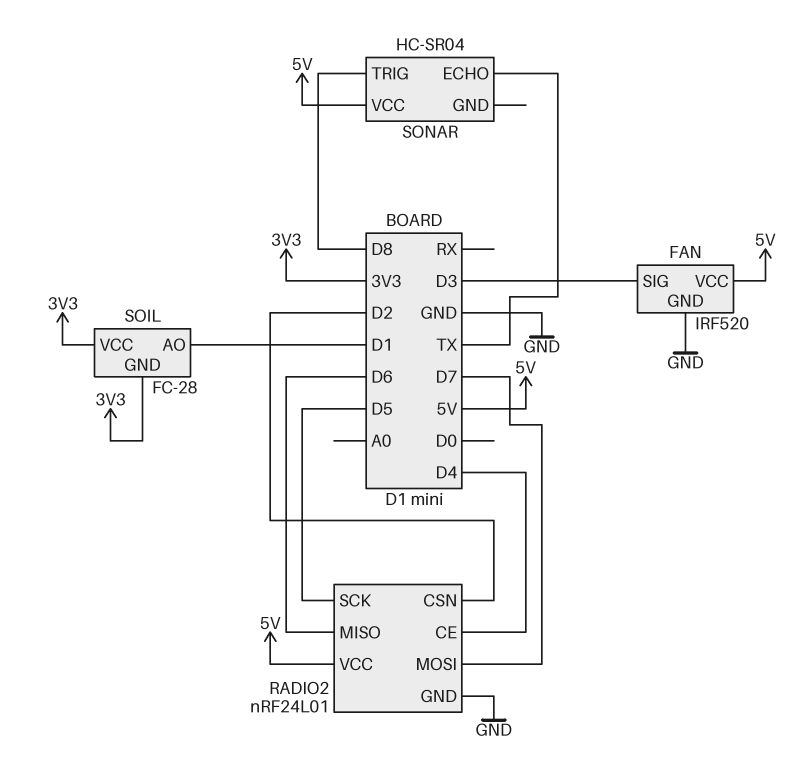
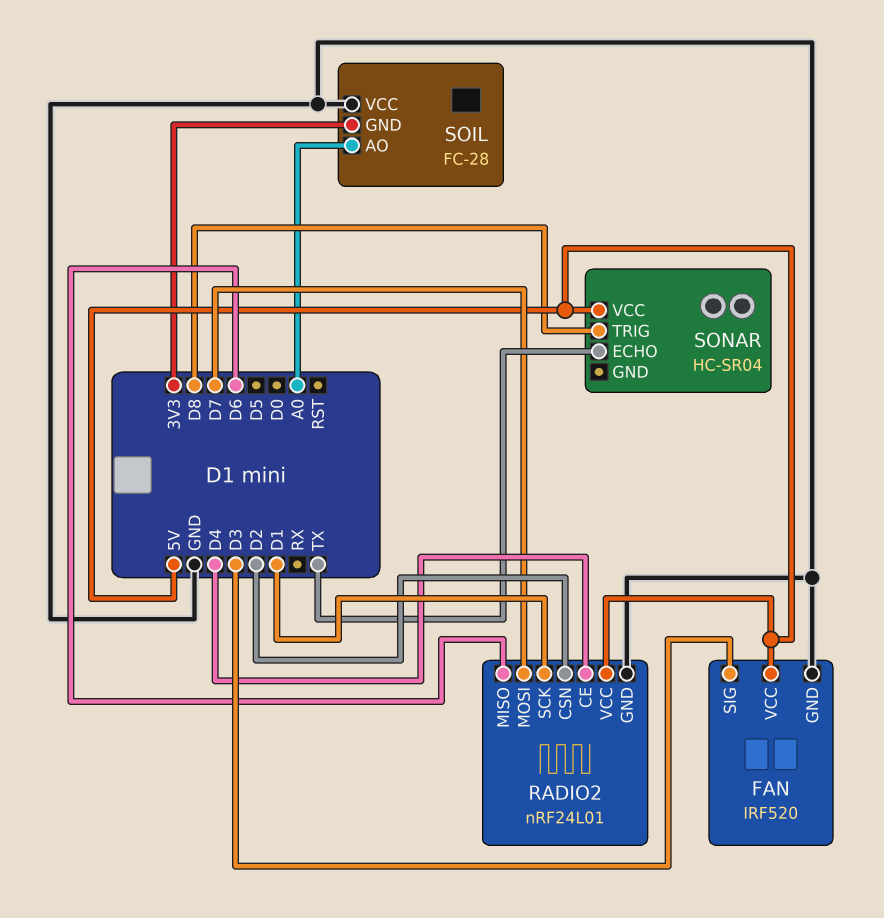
RADIO2 pin SCK: D5 -> D1
SOIL pin AO: D1 -> A0
SOIL pin VCC: 3V3 -> GND

